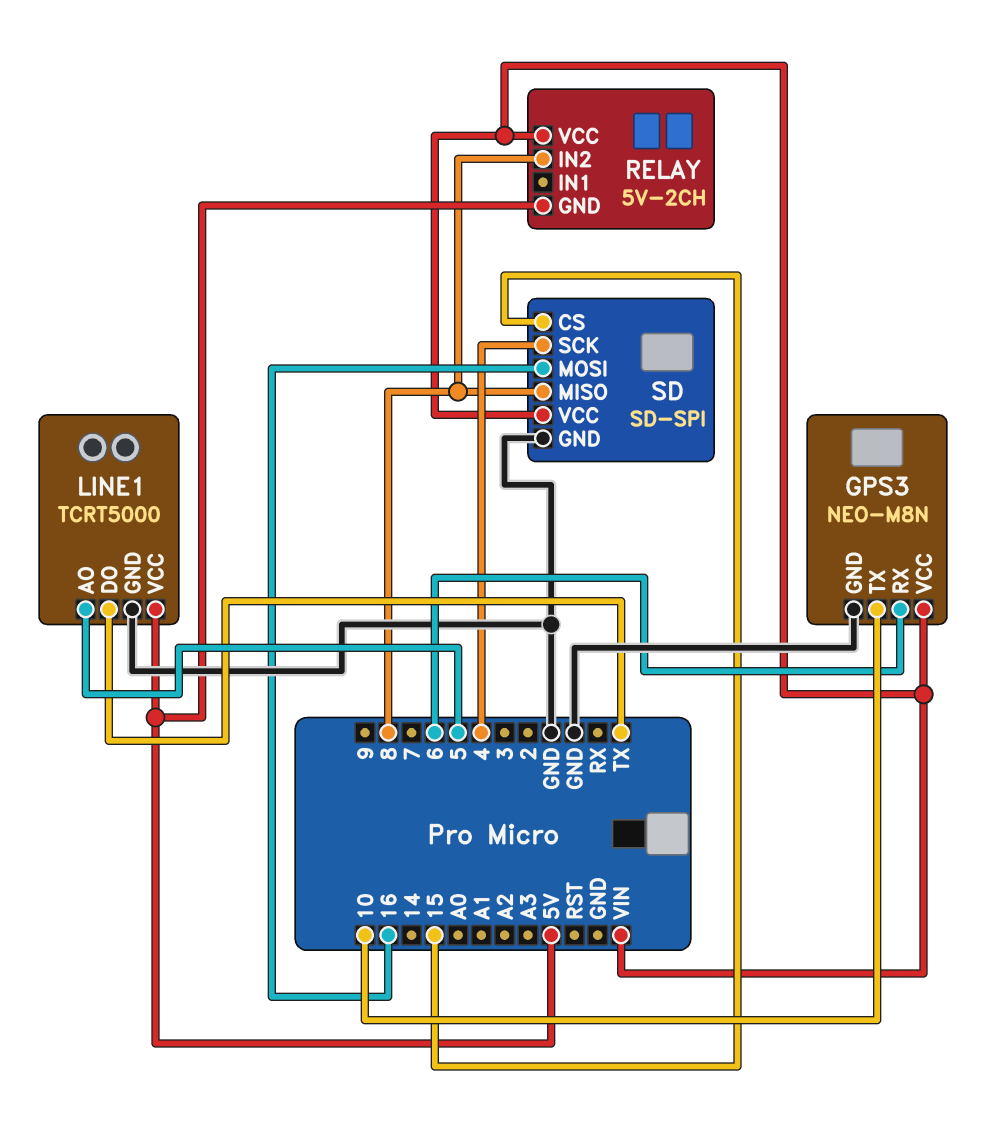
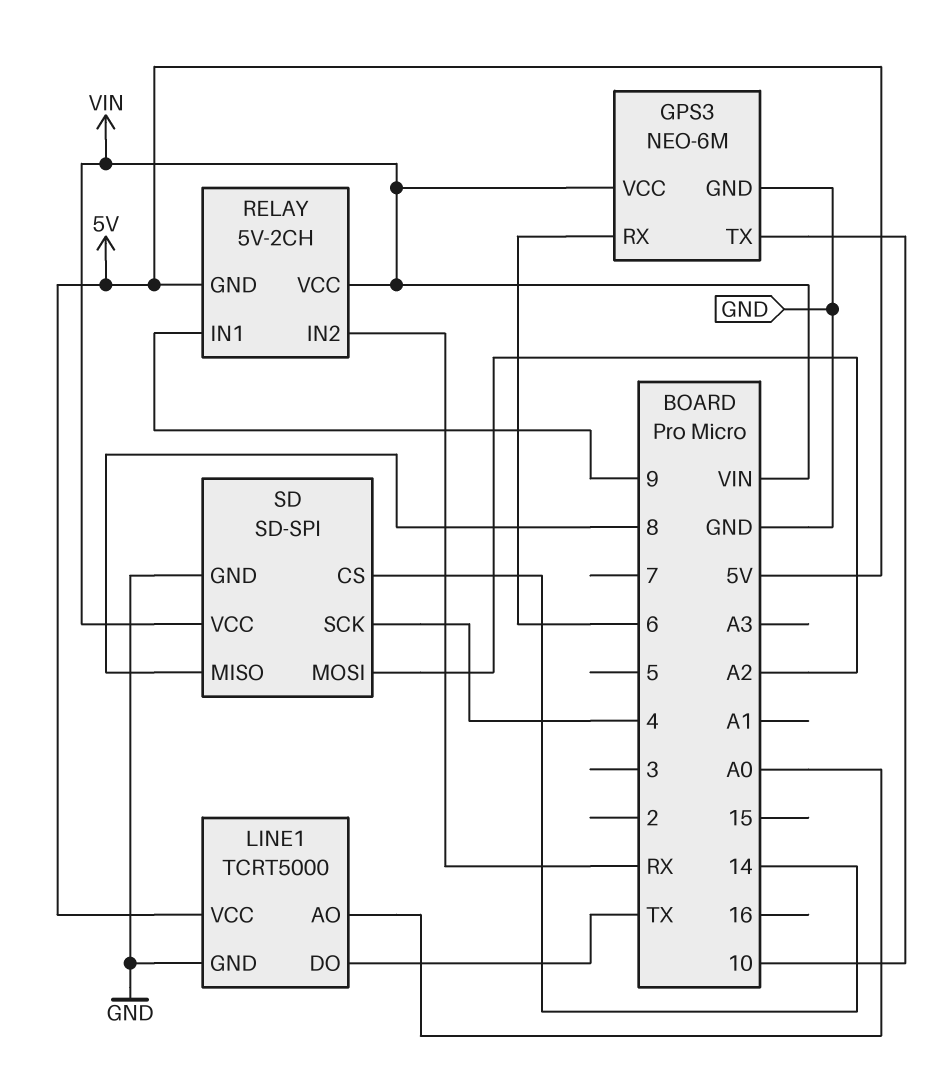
GPS3: NEO-M8N -> NEO-6M
LINE1 pin AO: 5 -> A0
RELAY pin IN1: none -> 9
RELAY pin IN2: 8 -> RX
SD pin CS: 15 -> 14
SD pin MOSI: 16 -> A2

